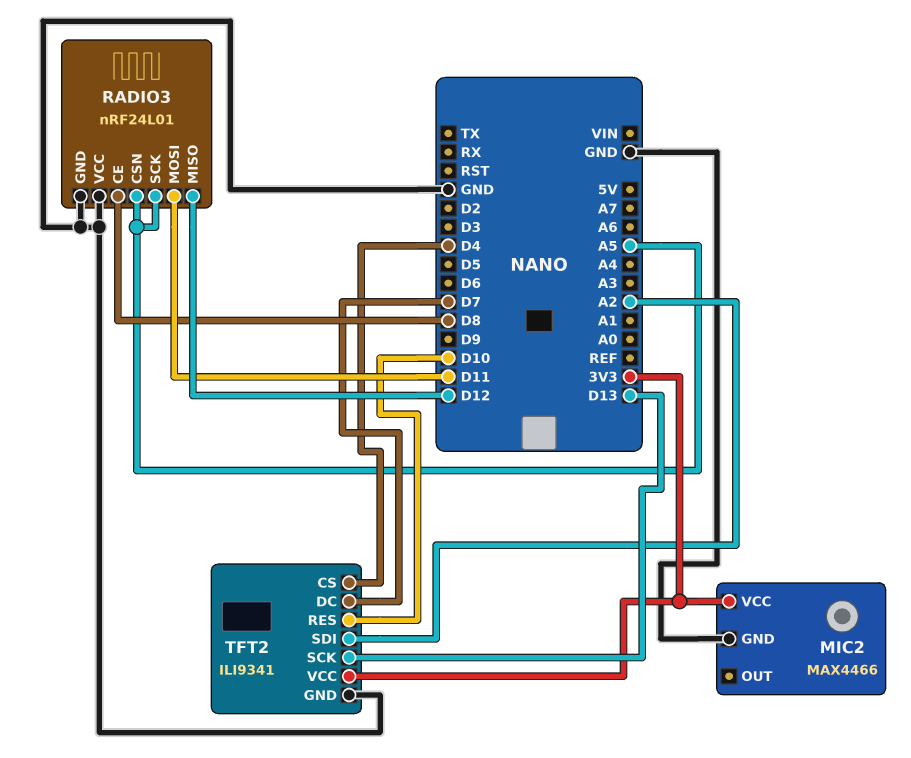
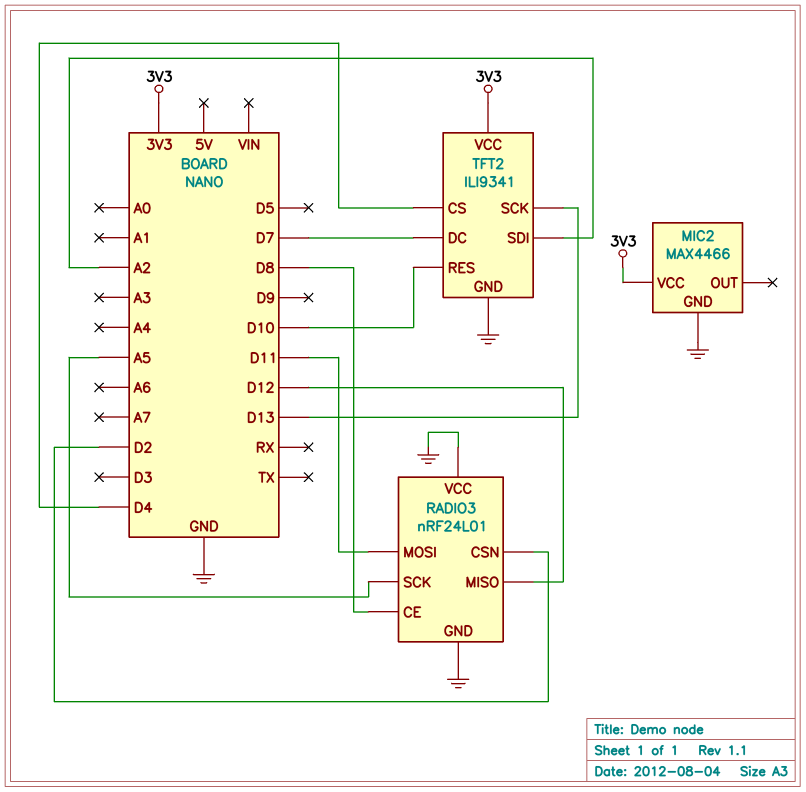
RADIO3 pin CSN: A5 -> D2

